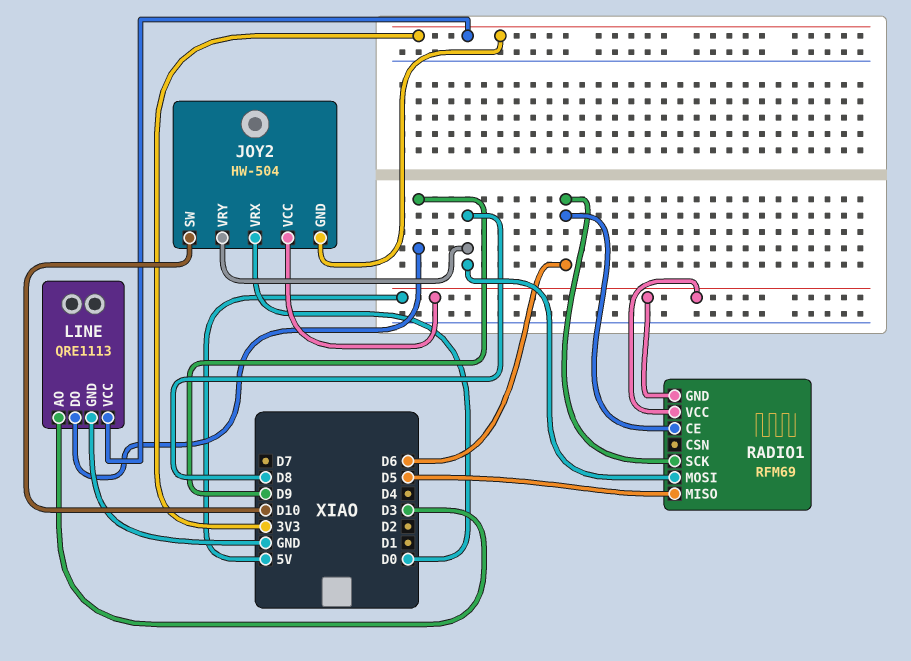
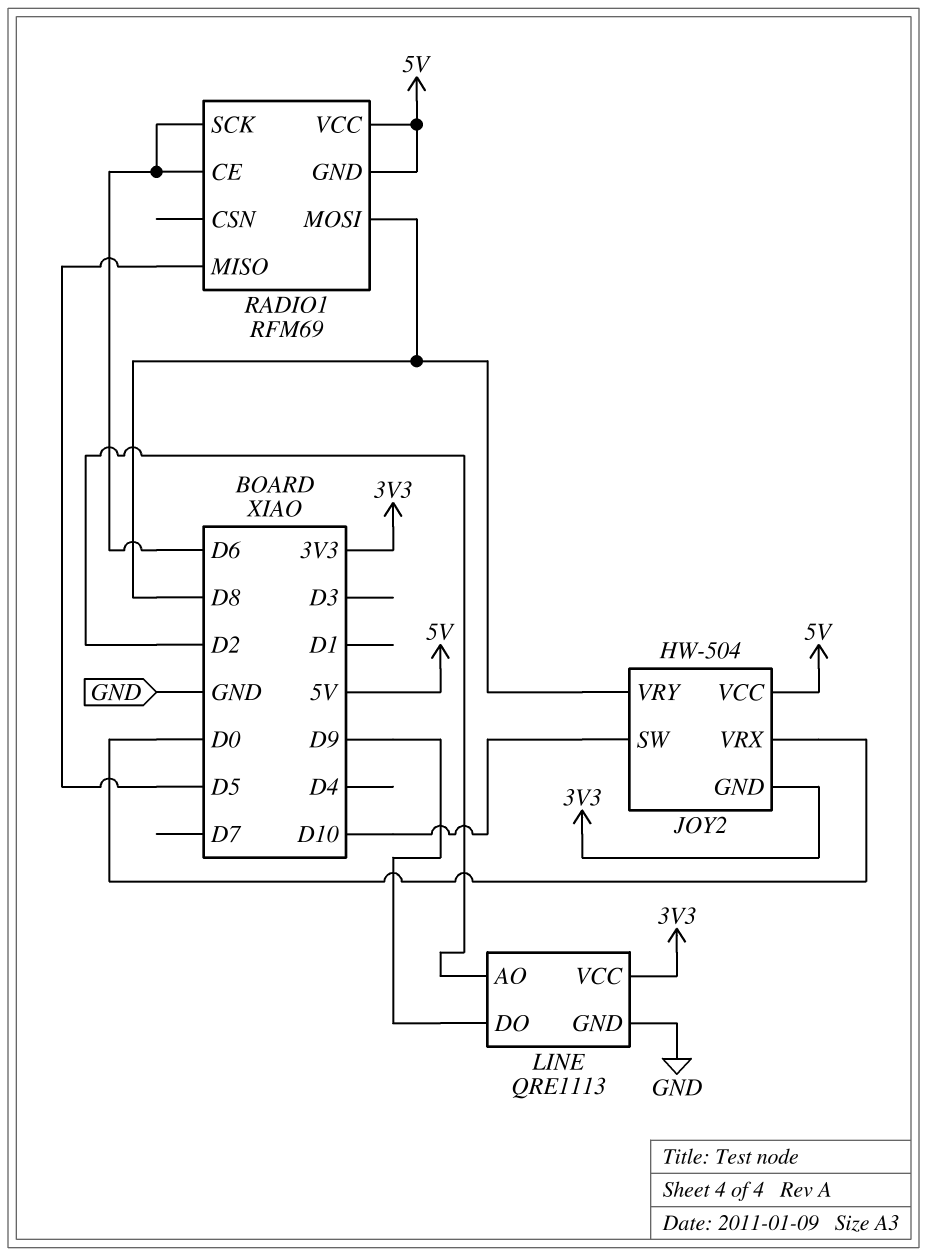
LINE pin AO: D3 -> D2

